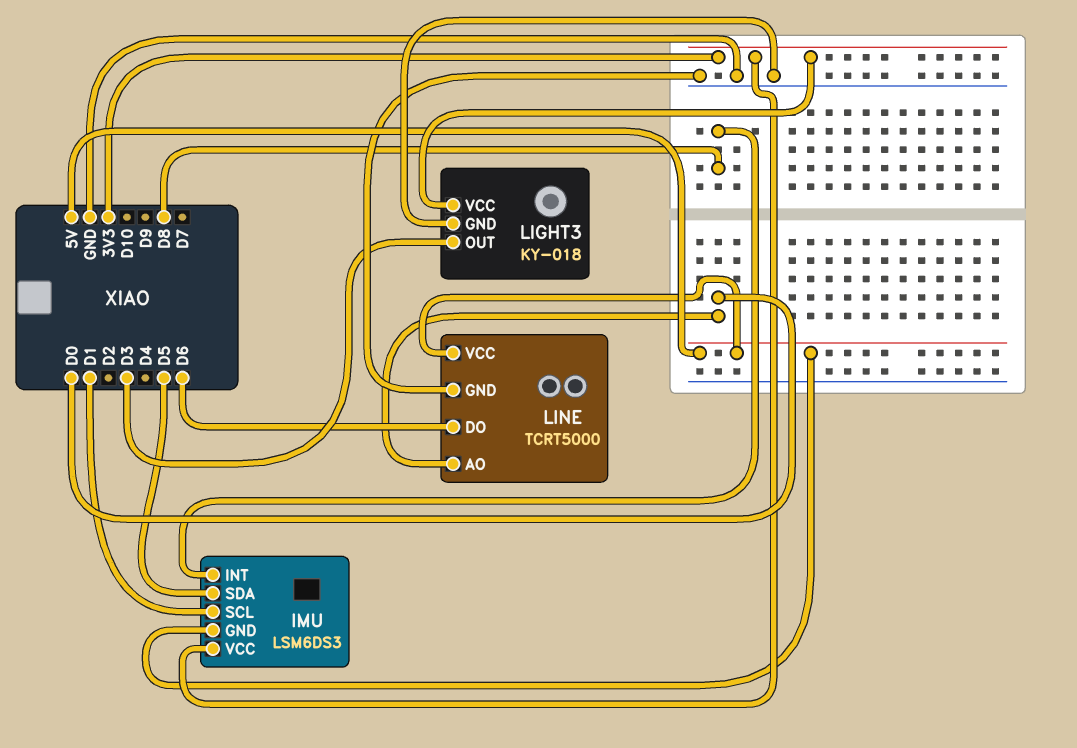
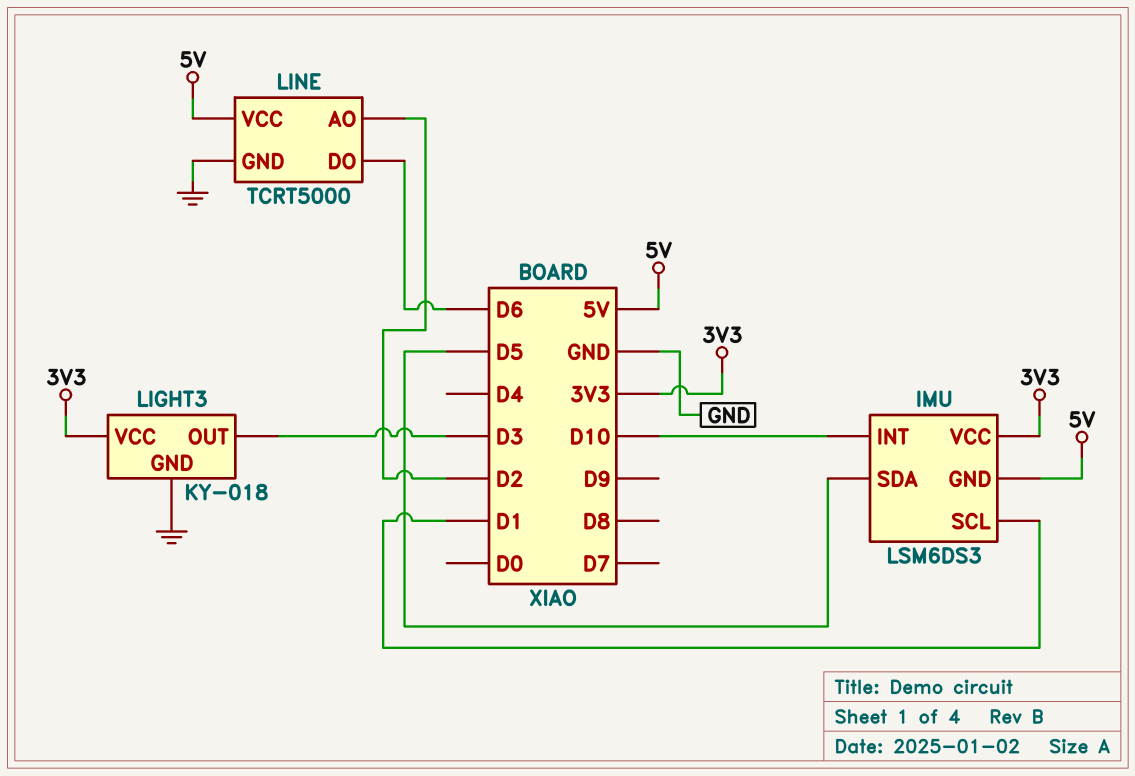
IMU pin INT: D8 -> D10
LINE pin AO: D0 -> D2

